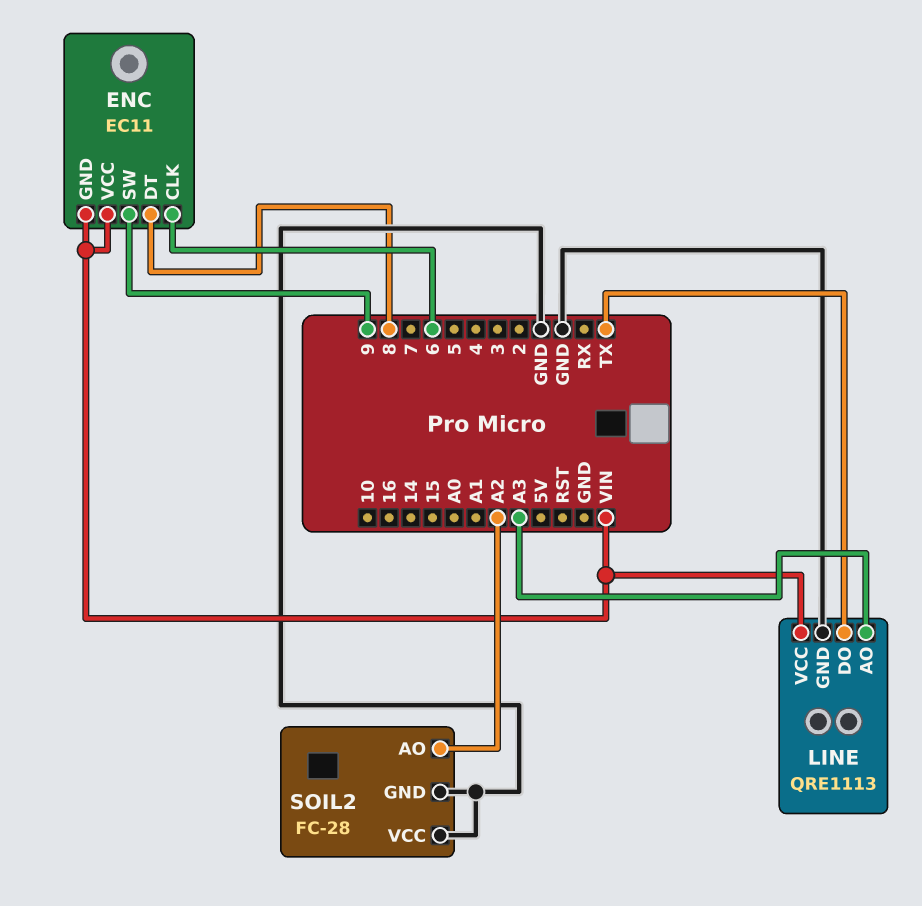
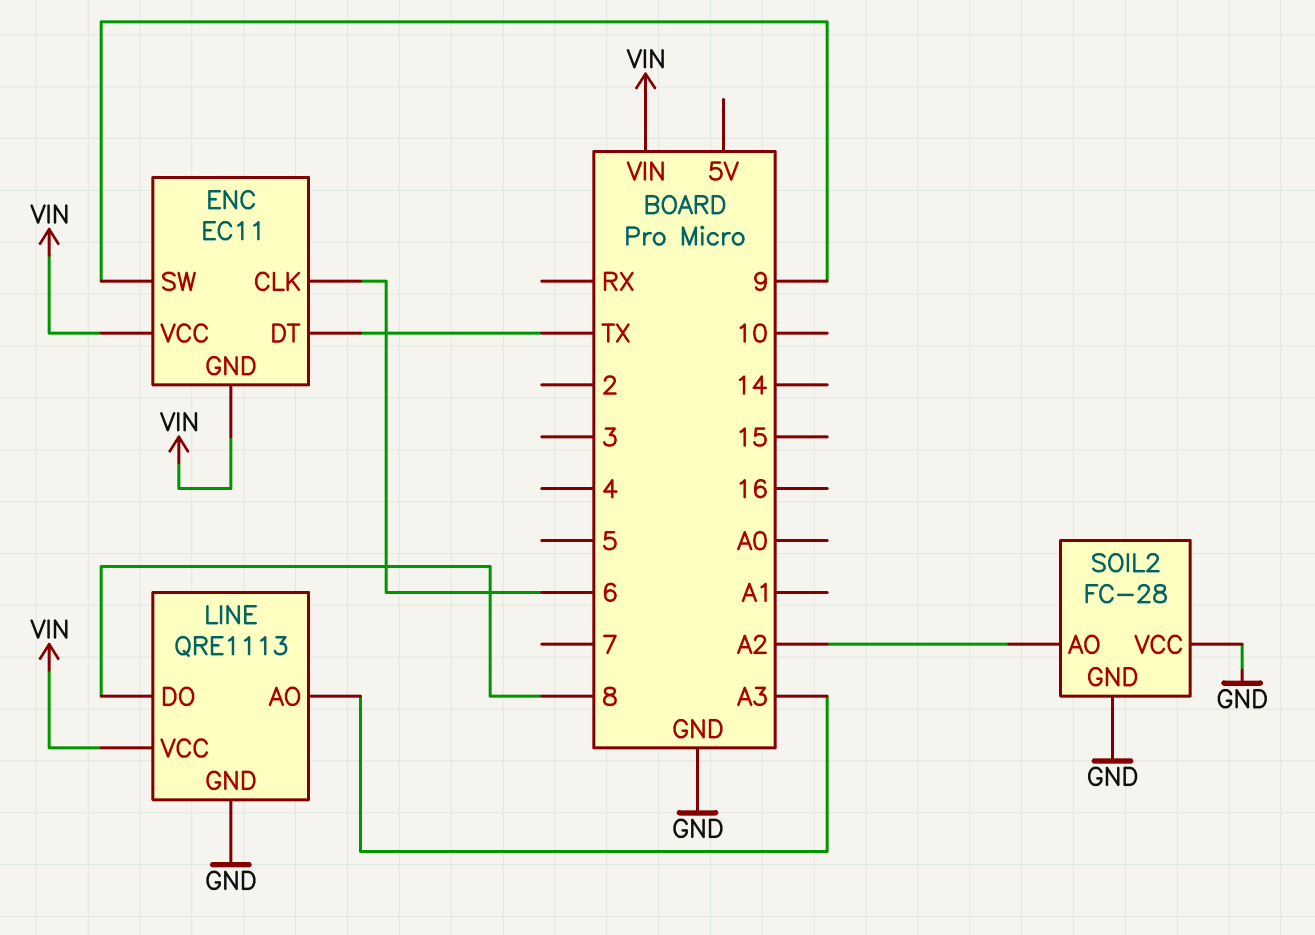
ENC pin DT: 8 -> TX
LINE pin DO: TX -> 8

